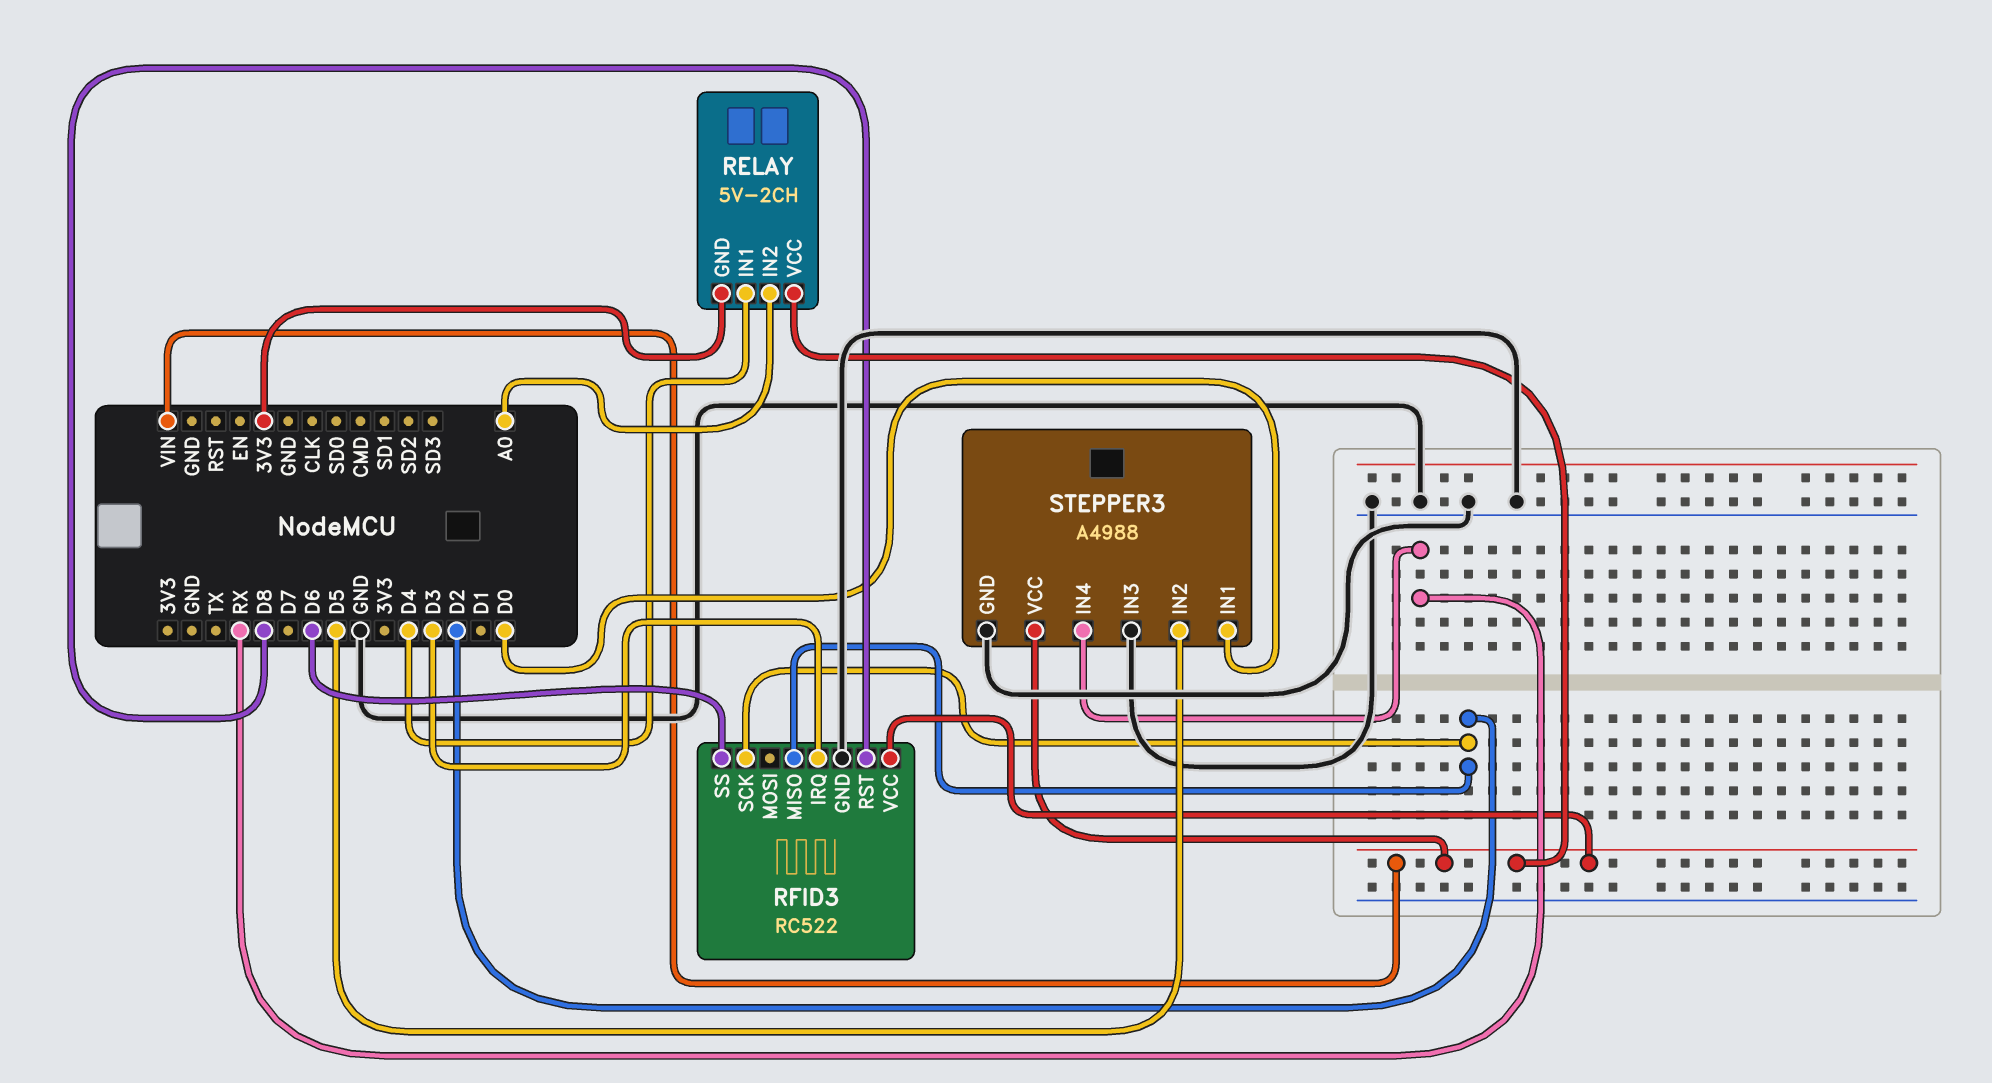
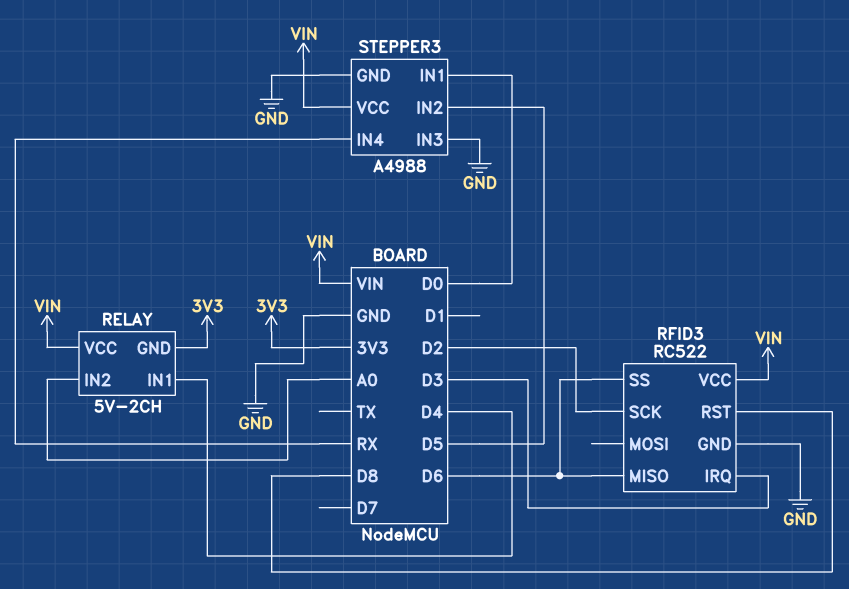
RFID3 pin MISO: D2 -> D6

